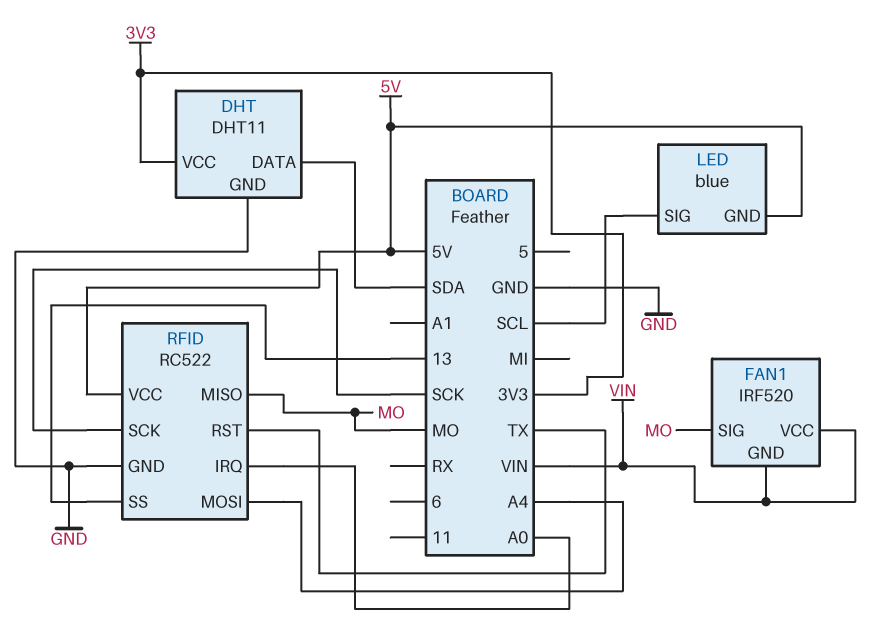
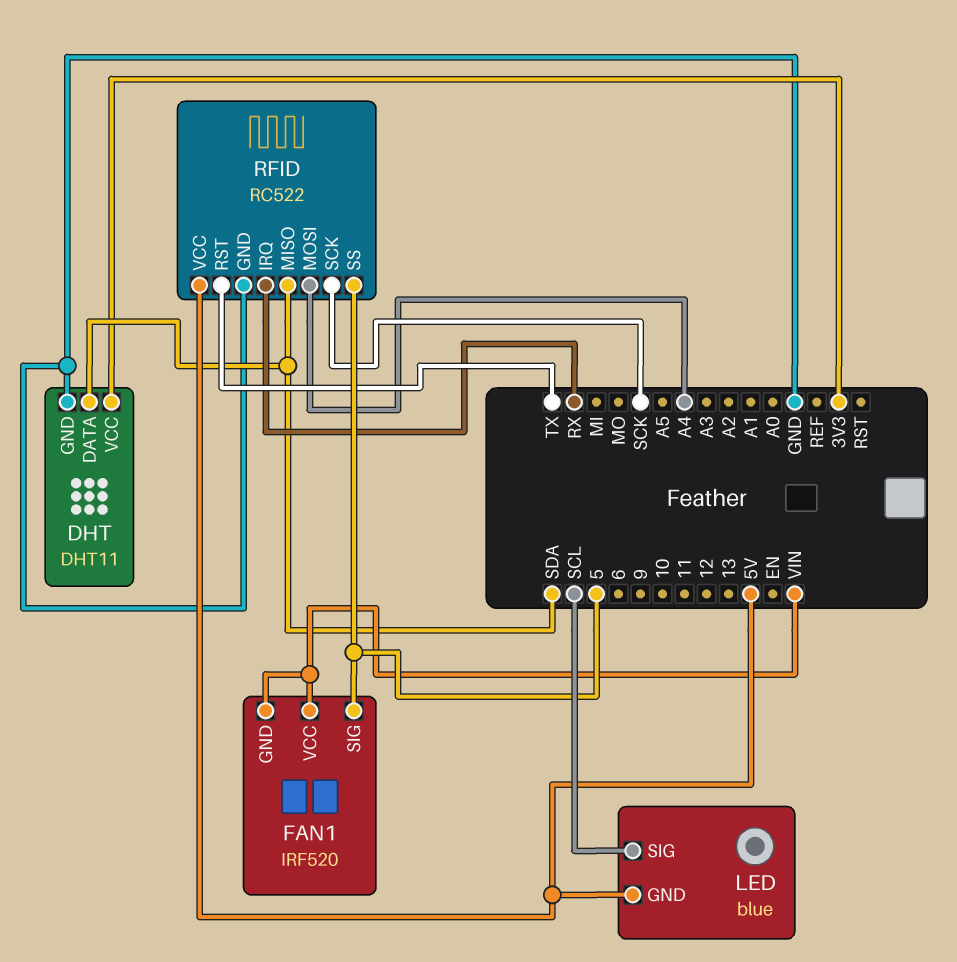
FAN1 pin SIG: MO -> 5
RFID pin IRQ: A0 -> RX
RFID pin MISO: MO -> SDA
RFID pin SS: 13 -> 5

